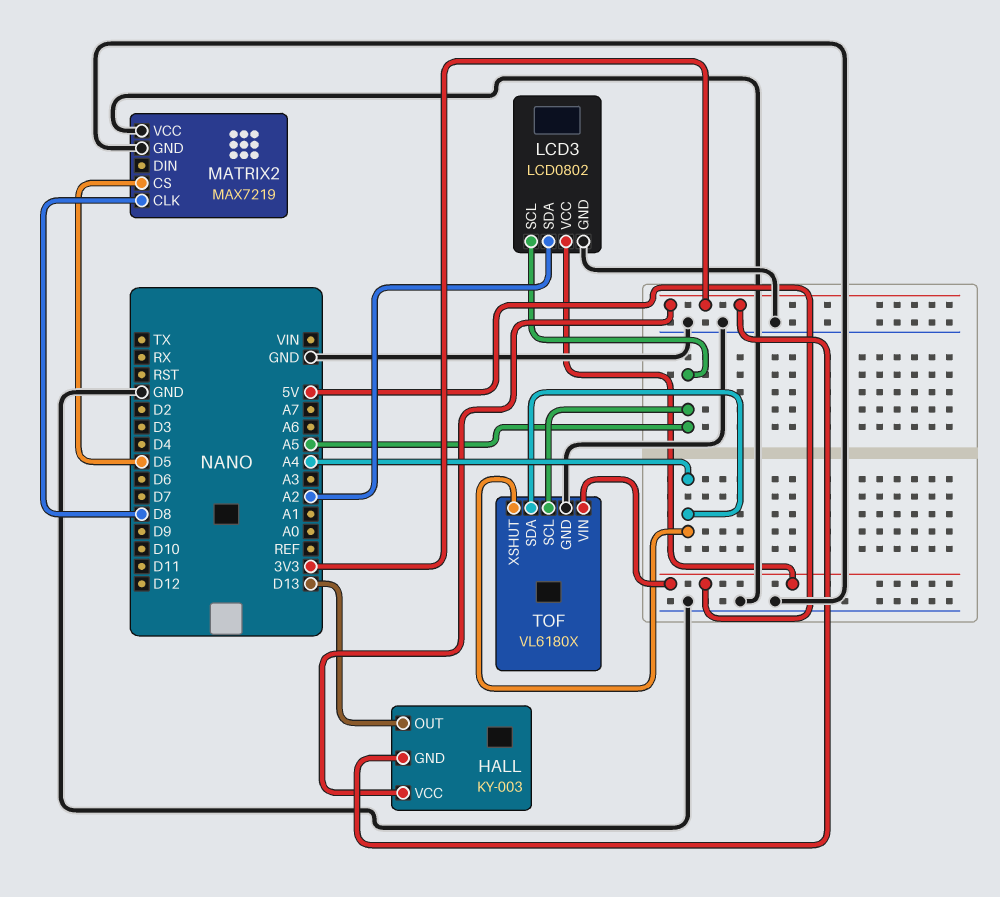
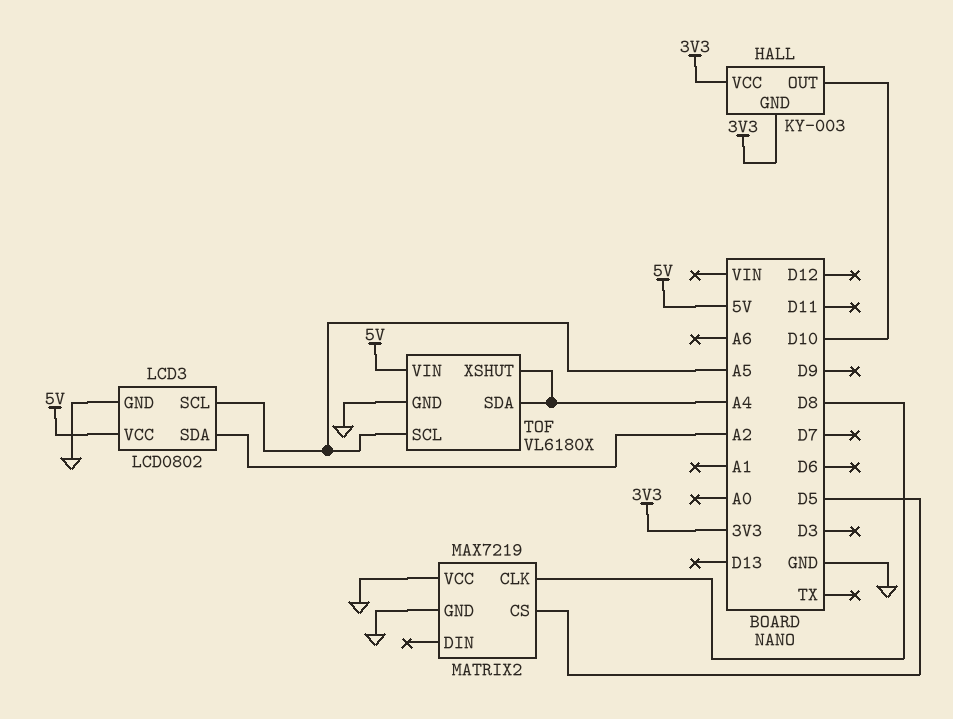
HALL pin OUT: D13 -> D10

